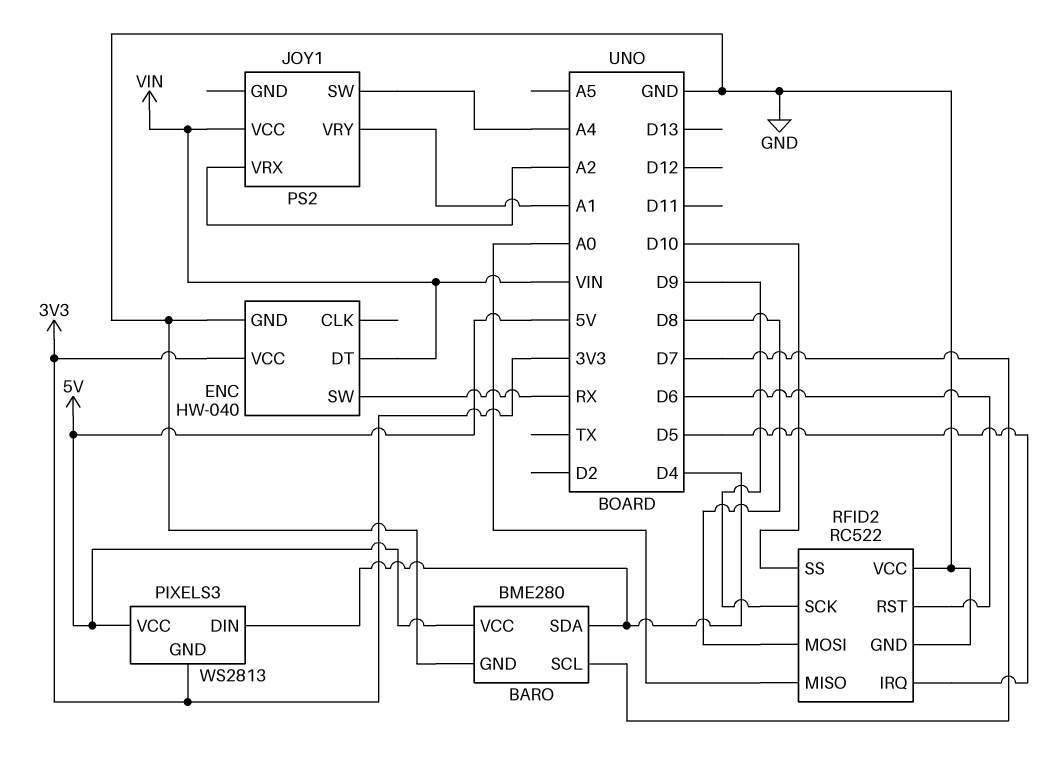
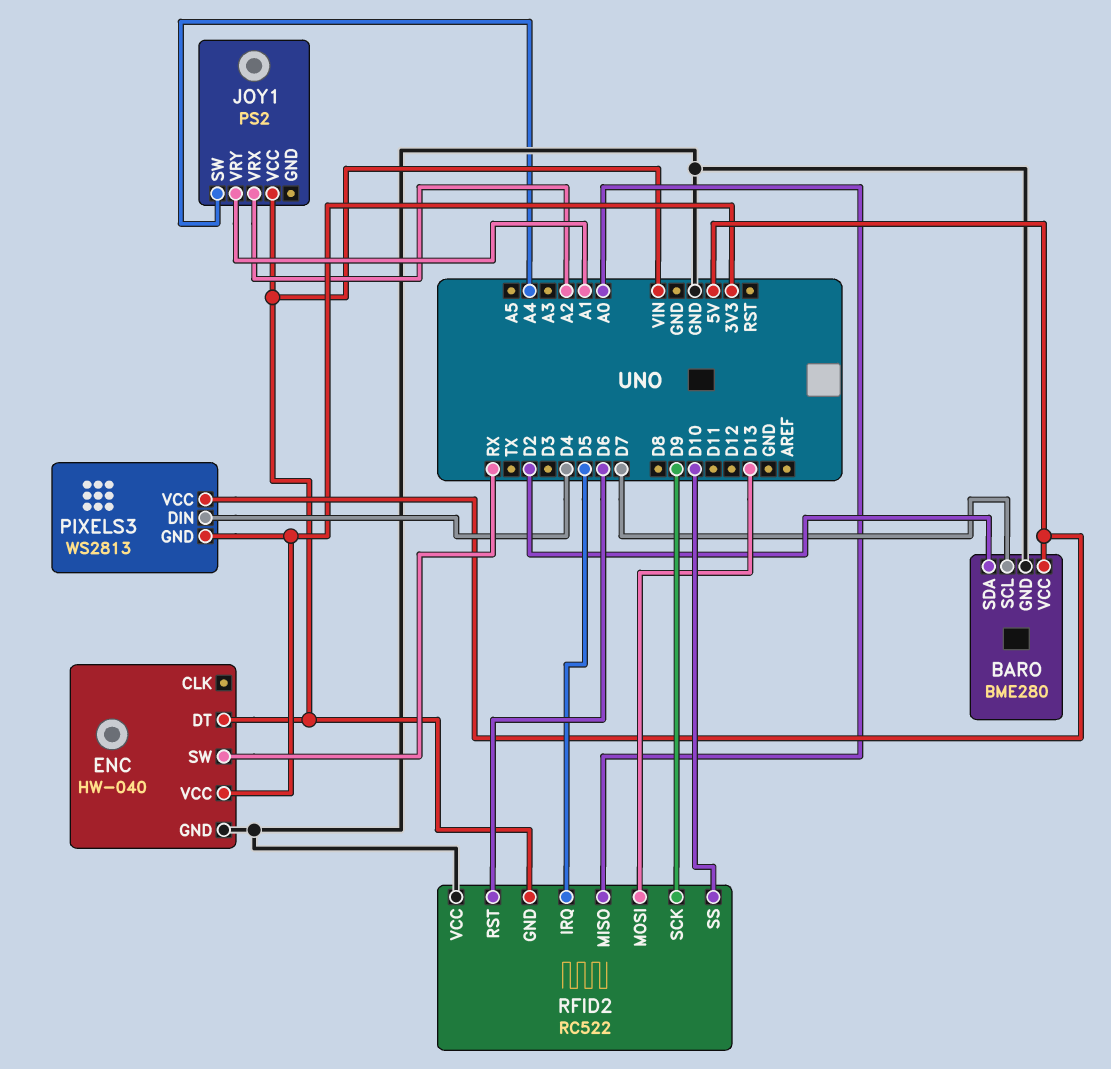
BARO pin SDA: D4 -> D2
RFID2 pin GND: GND -> VIN
RFID2 pin MOSI: D8 -> D13

